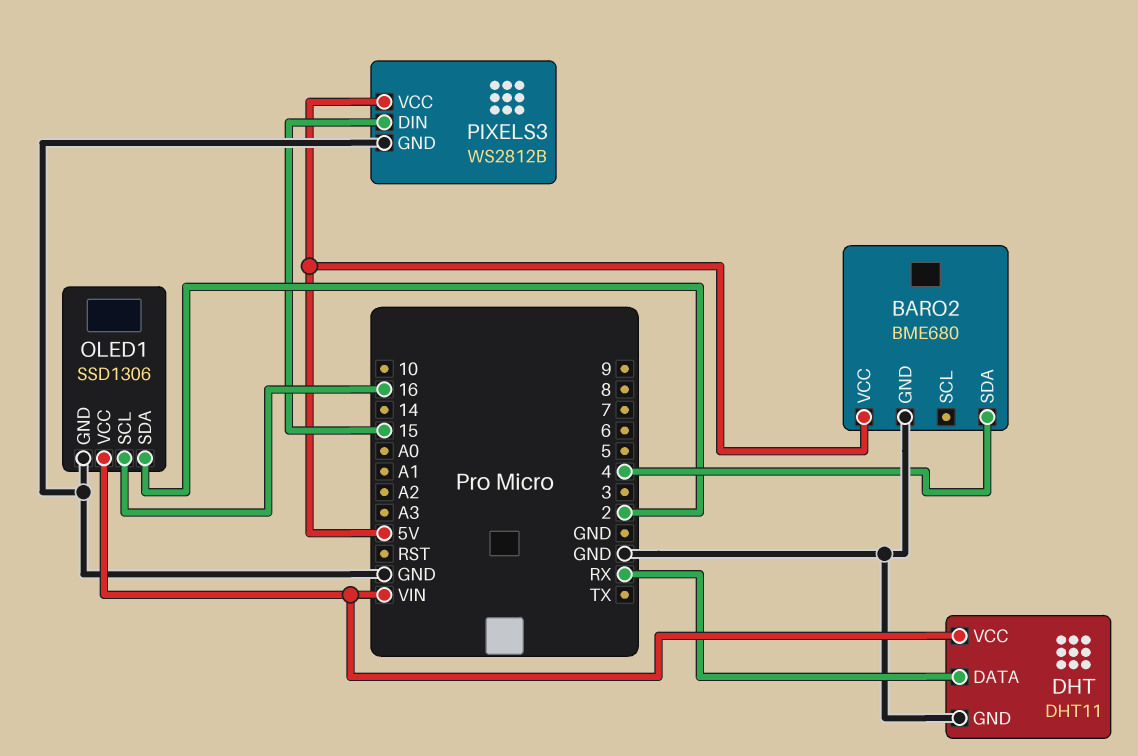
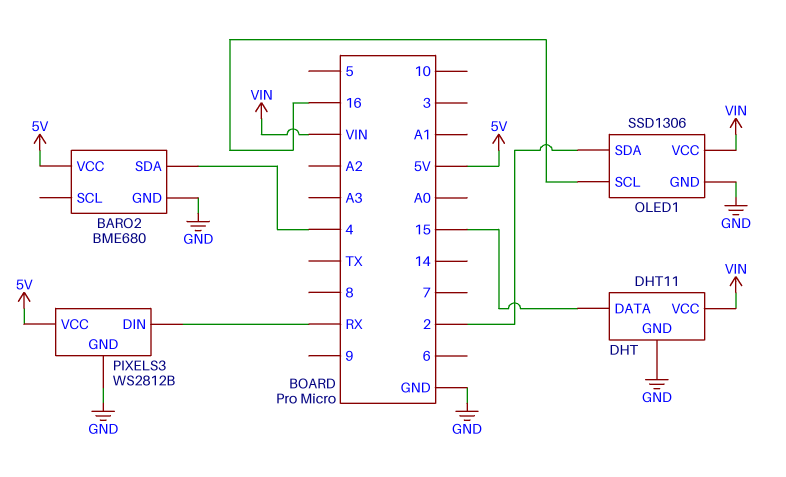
DHT pin DATA: RX -> 15
PIXELS3 pin DIN: 15 -> RX

